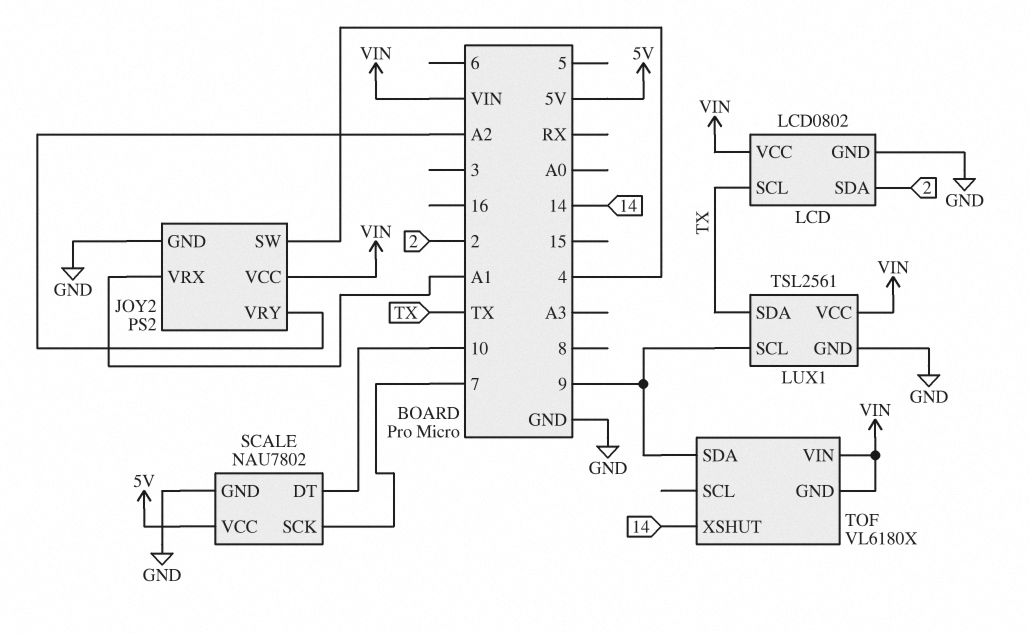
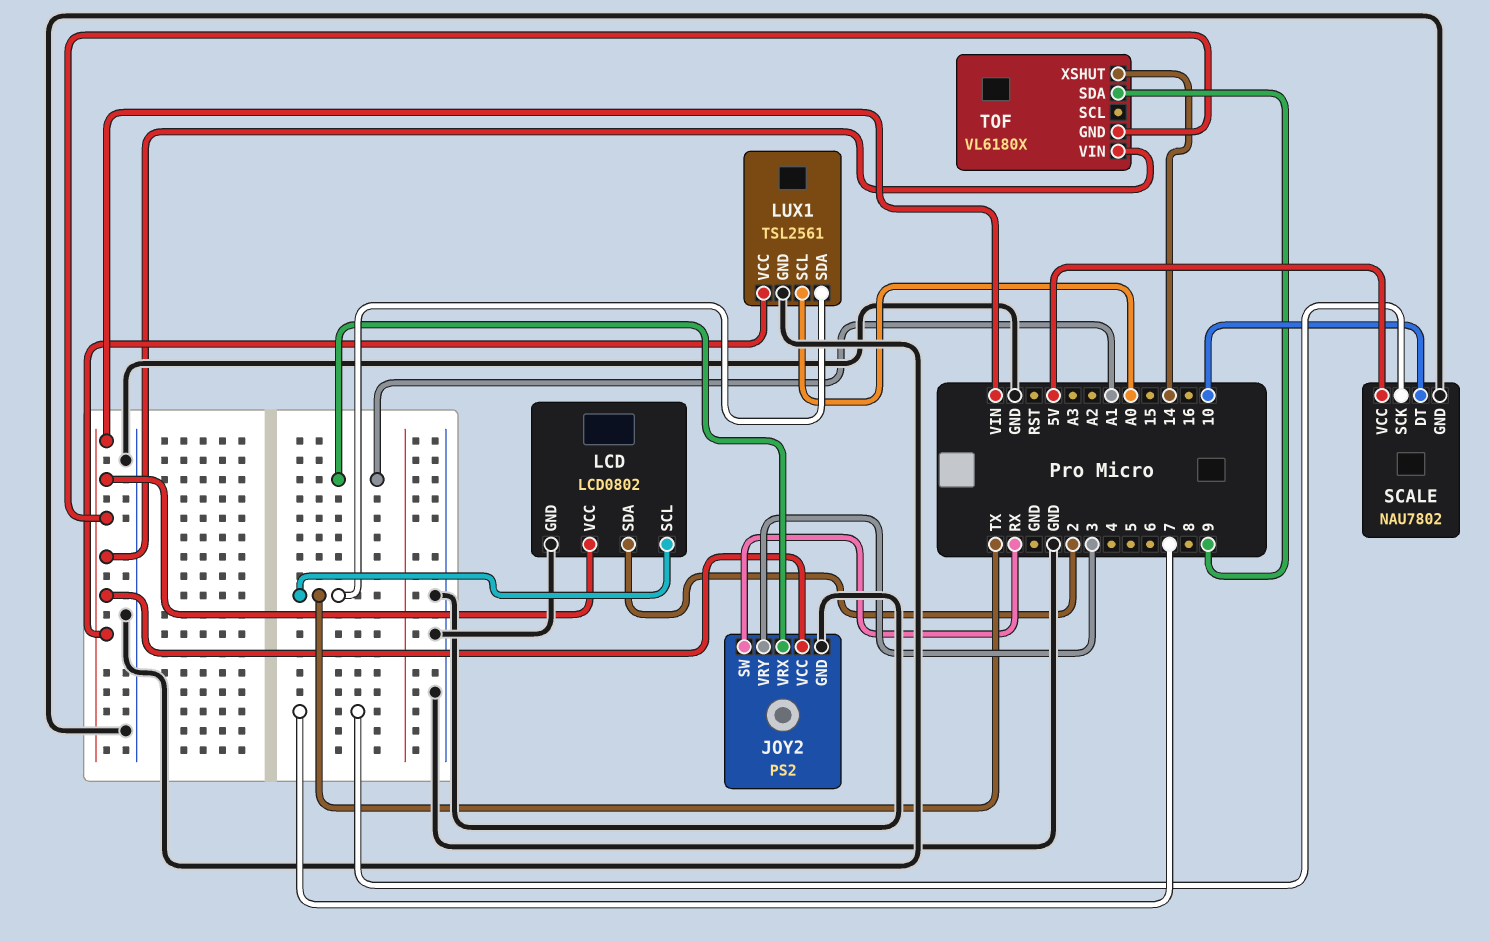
JOY2 pin SW: 4 -> RX
JOY2 pin VRY: A2 -> 3
LUX1 pin SCL: 9 -> A0

